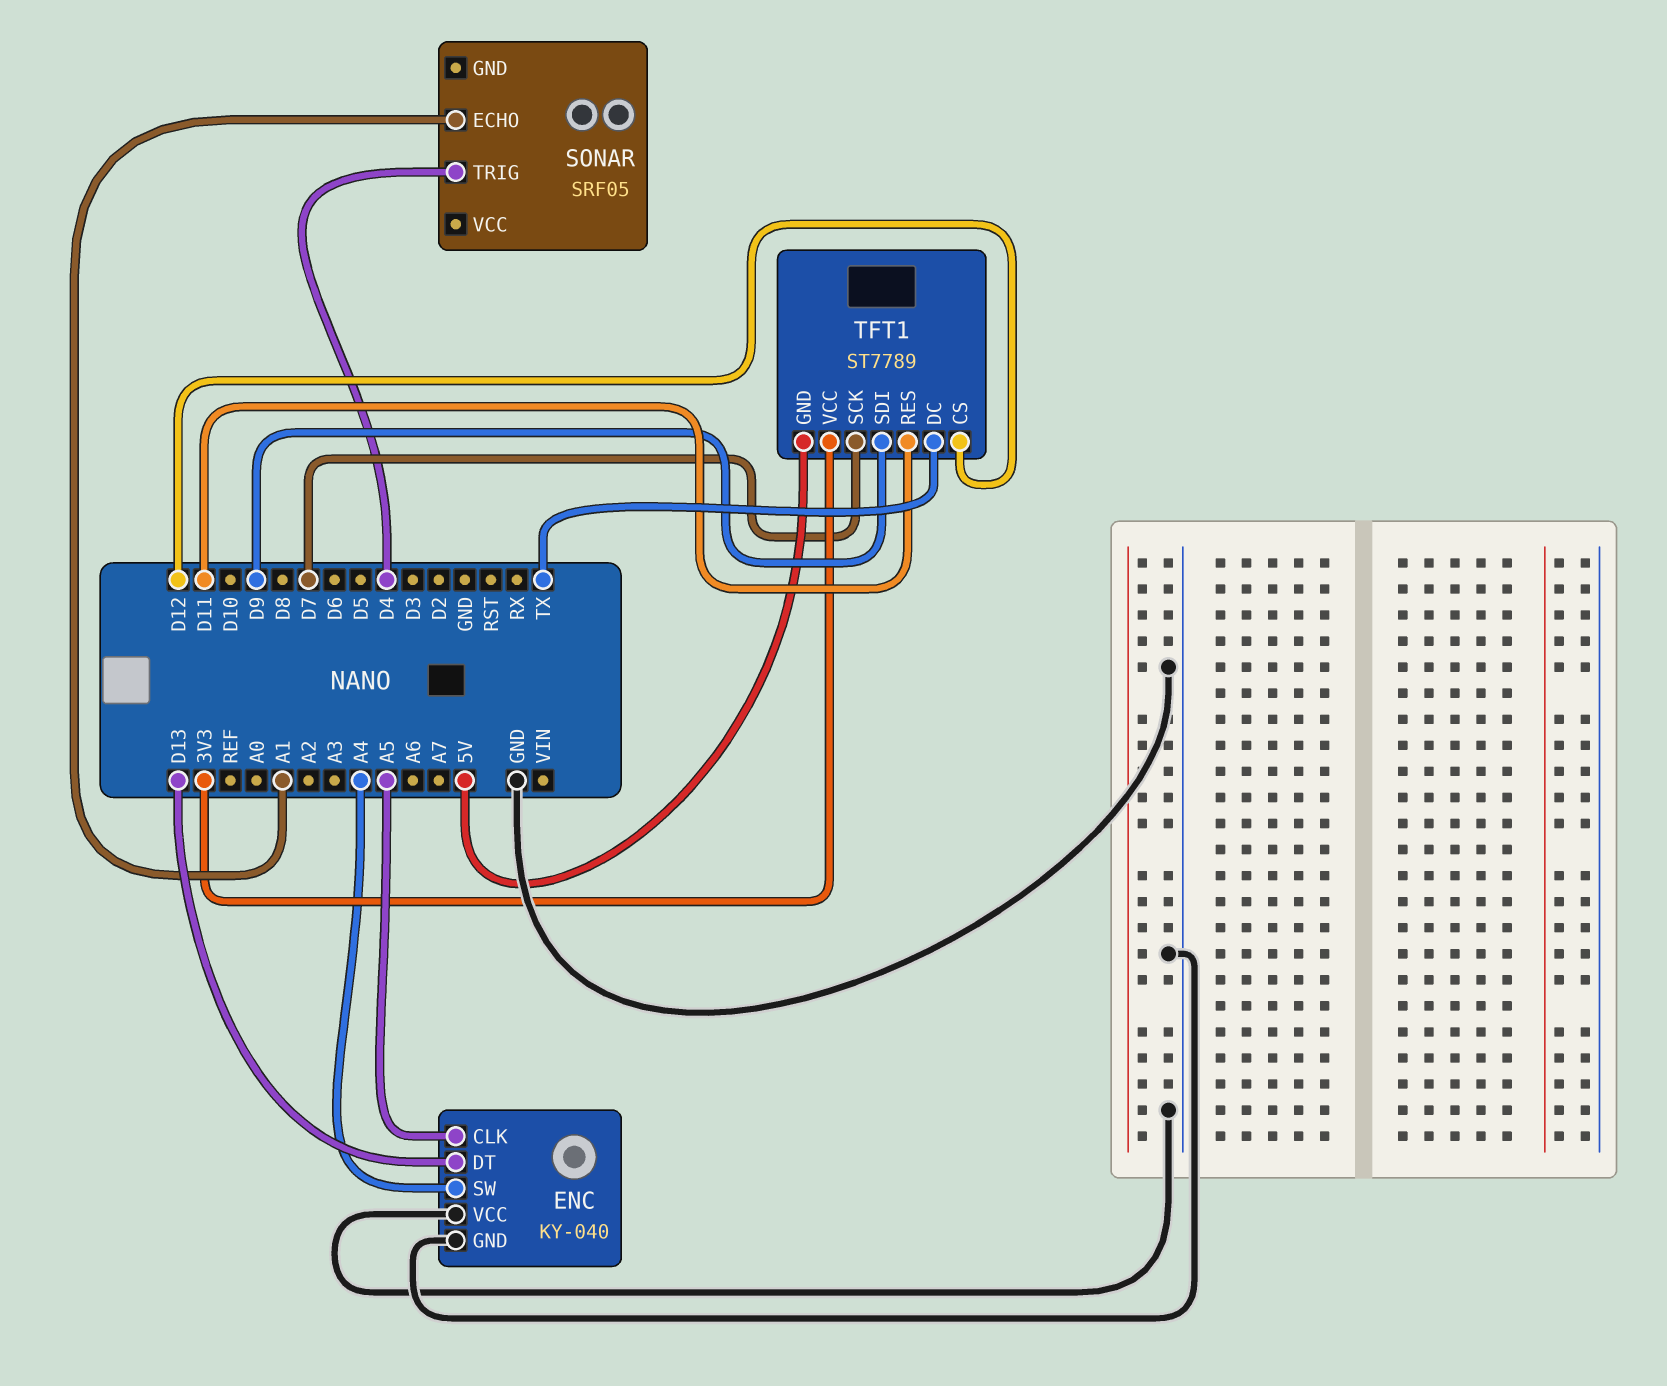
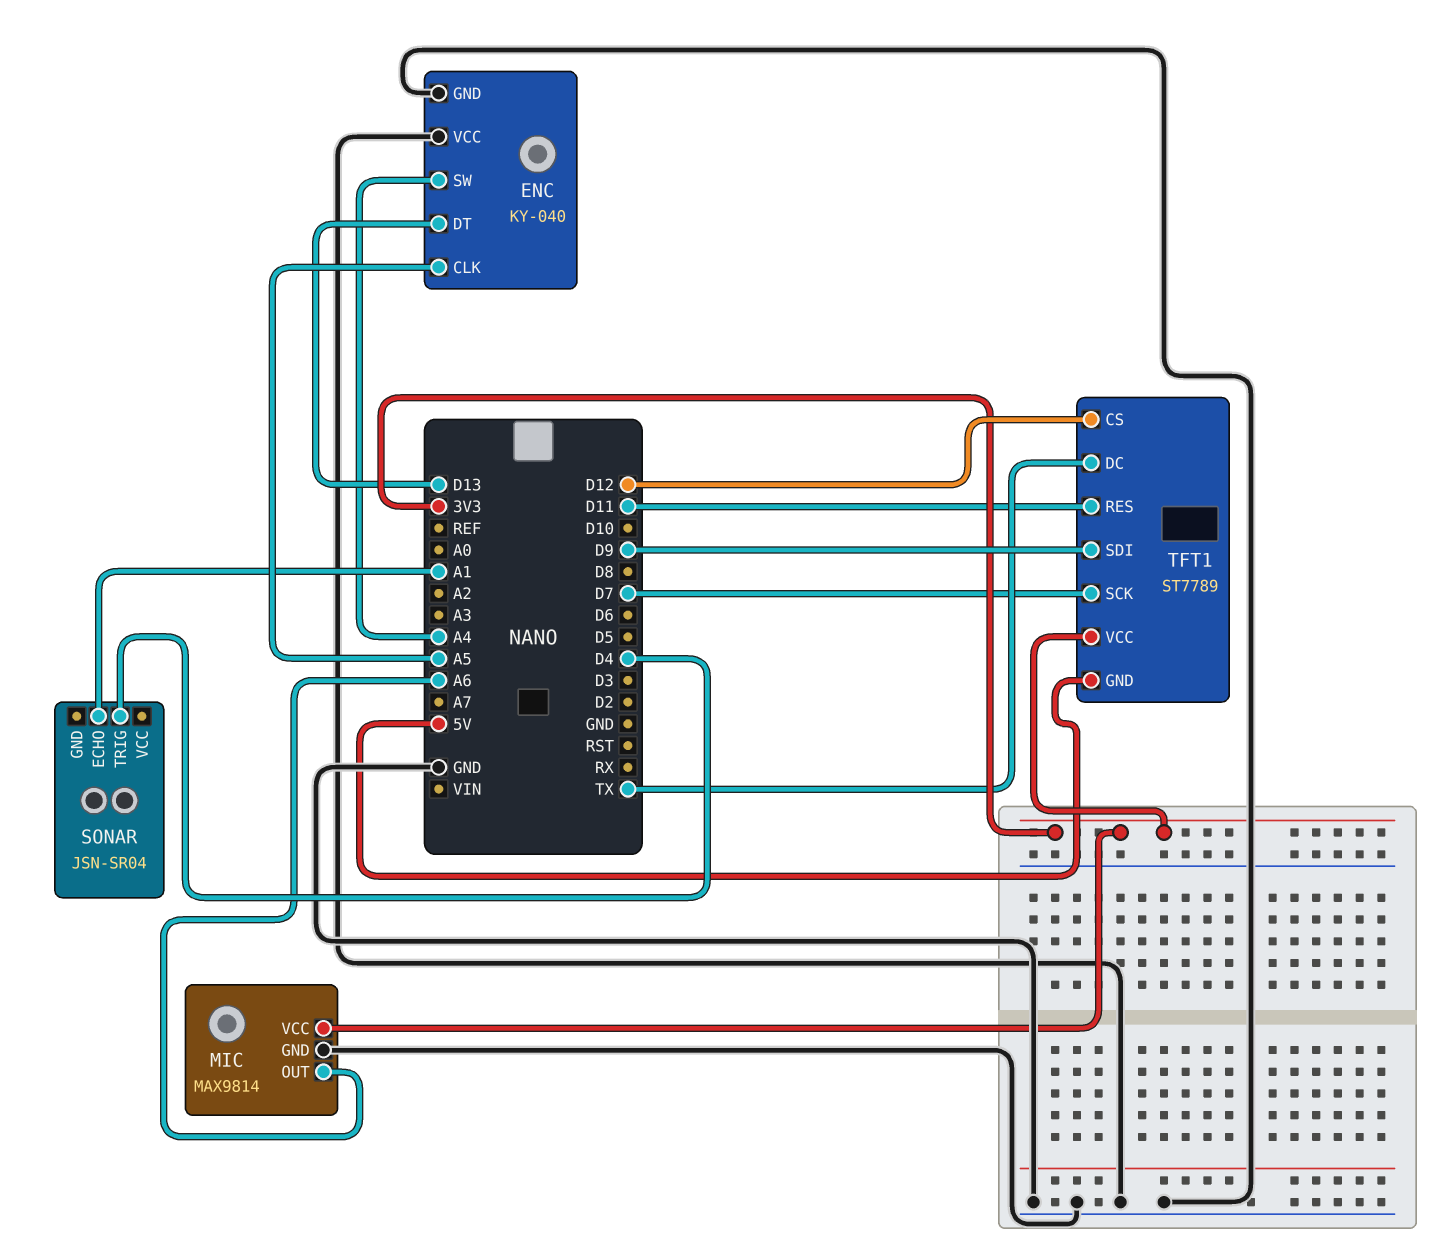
MIC: none -> MAX9814
MIC pin GND: none -> GND
MIC pin OUT: none -> A6
MIC pin VCC: none -> 3V3
SONAR: SRF05 -> JSN-SR04

